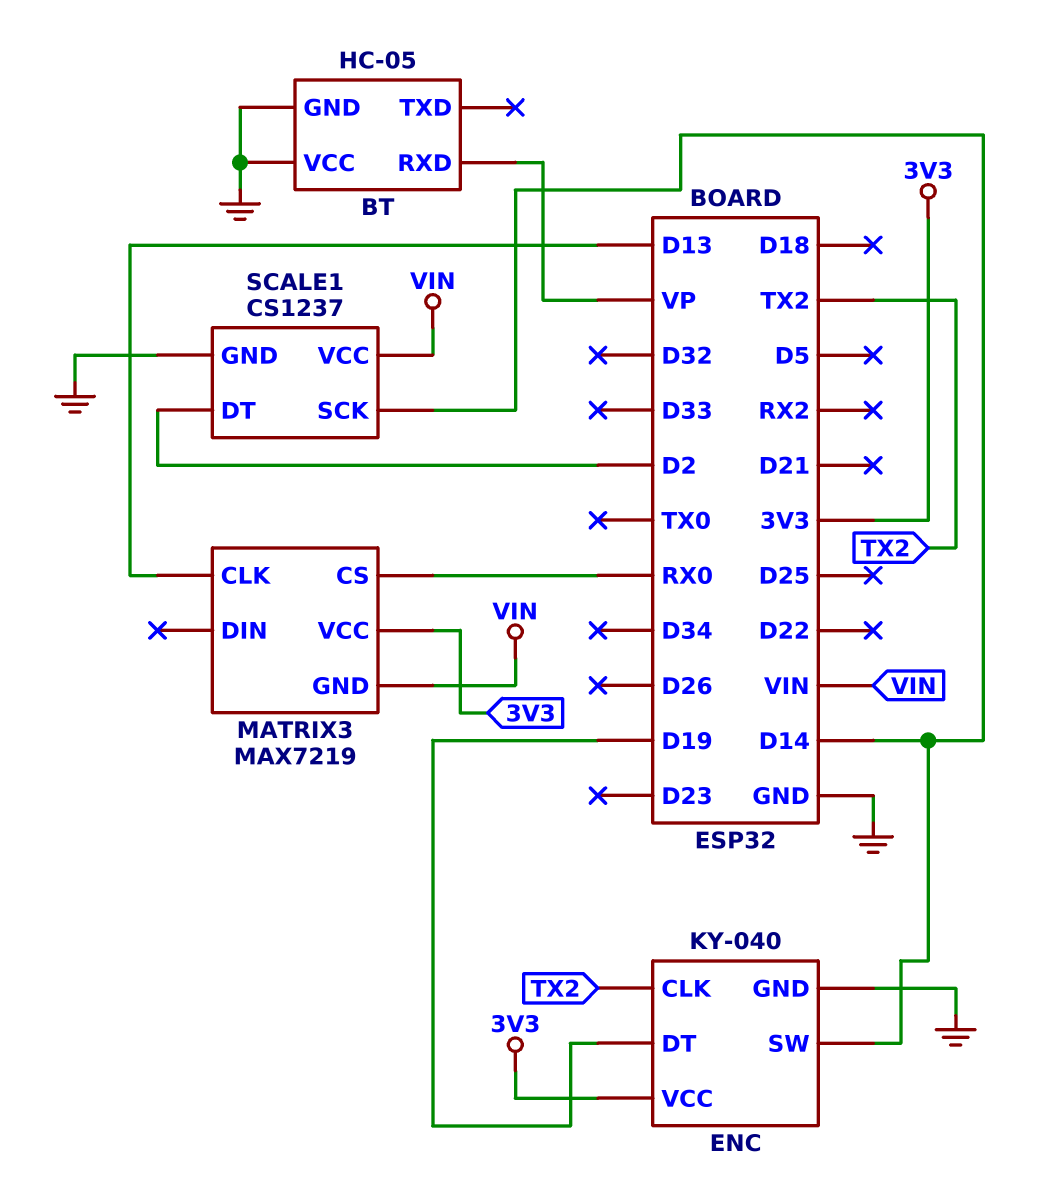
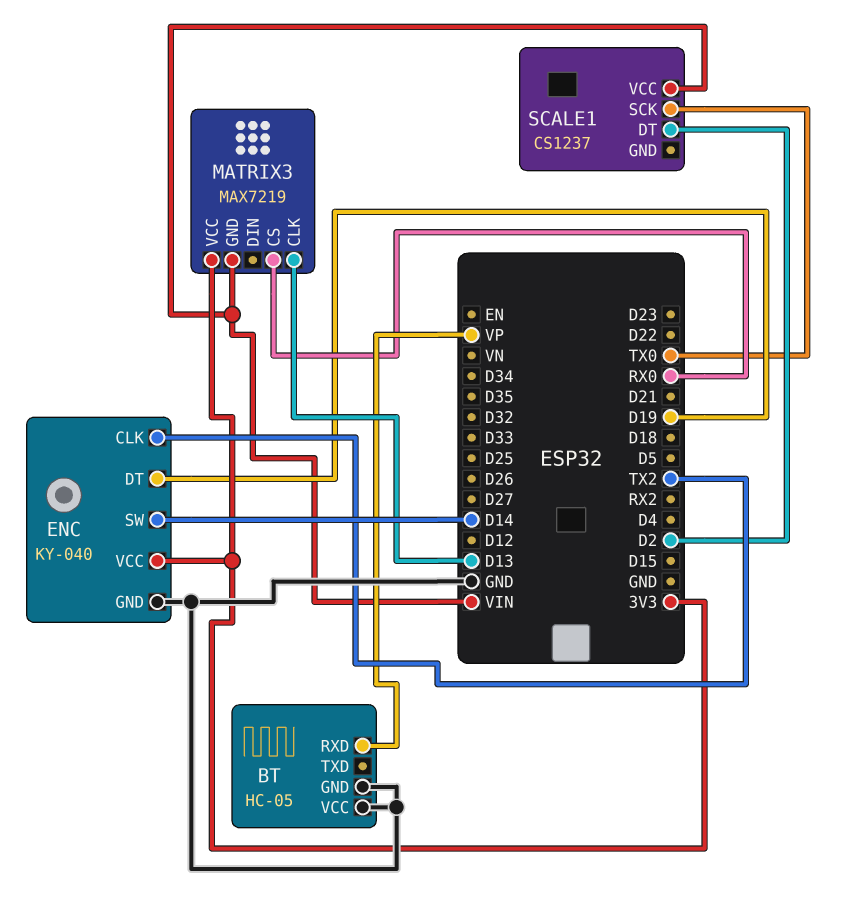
SCALE1 pin GND: GND -> none
SCALE1 pin SCK: D14 -> TX0

